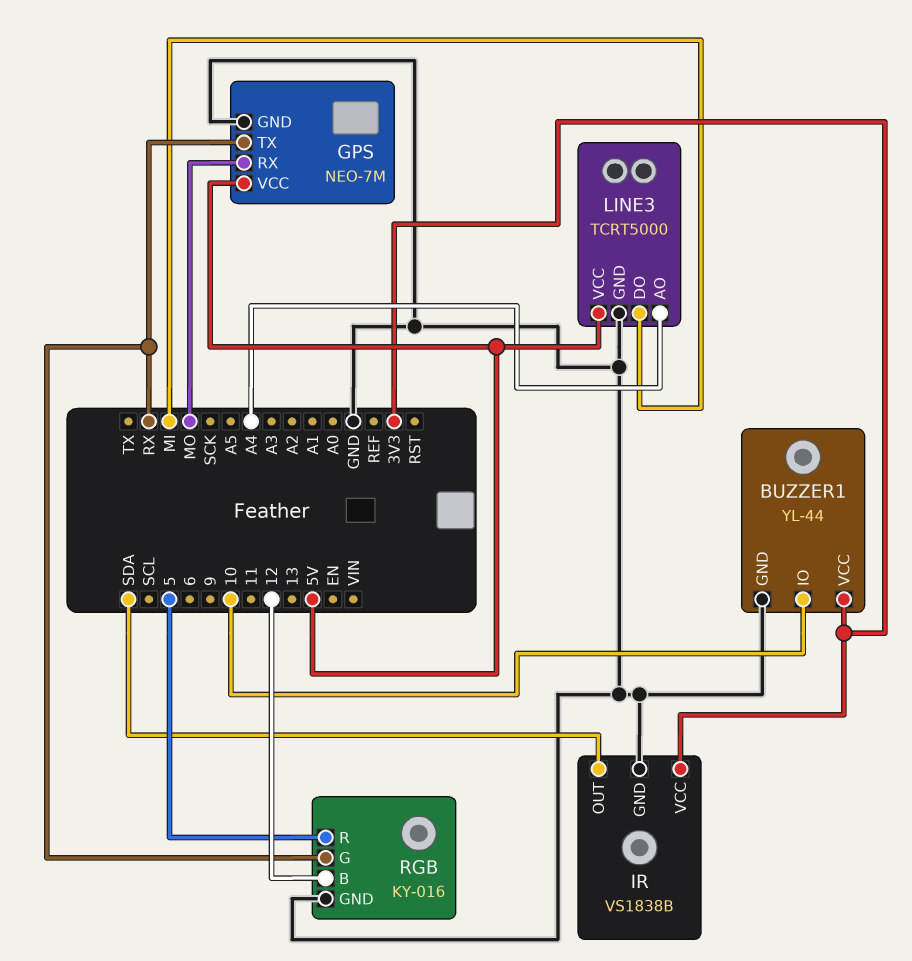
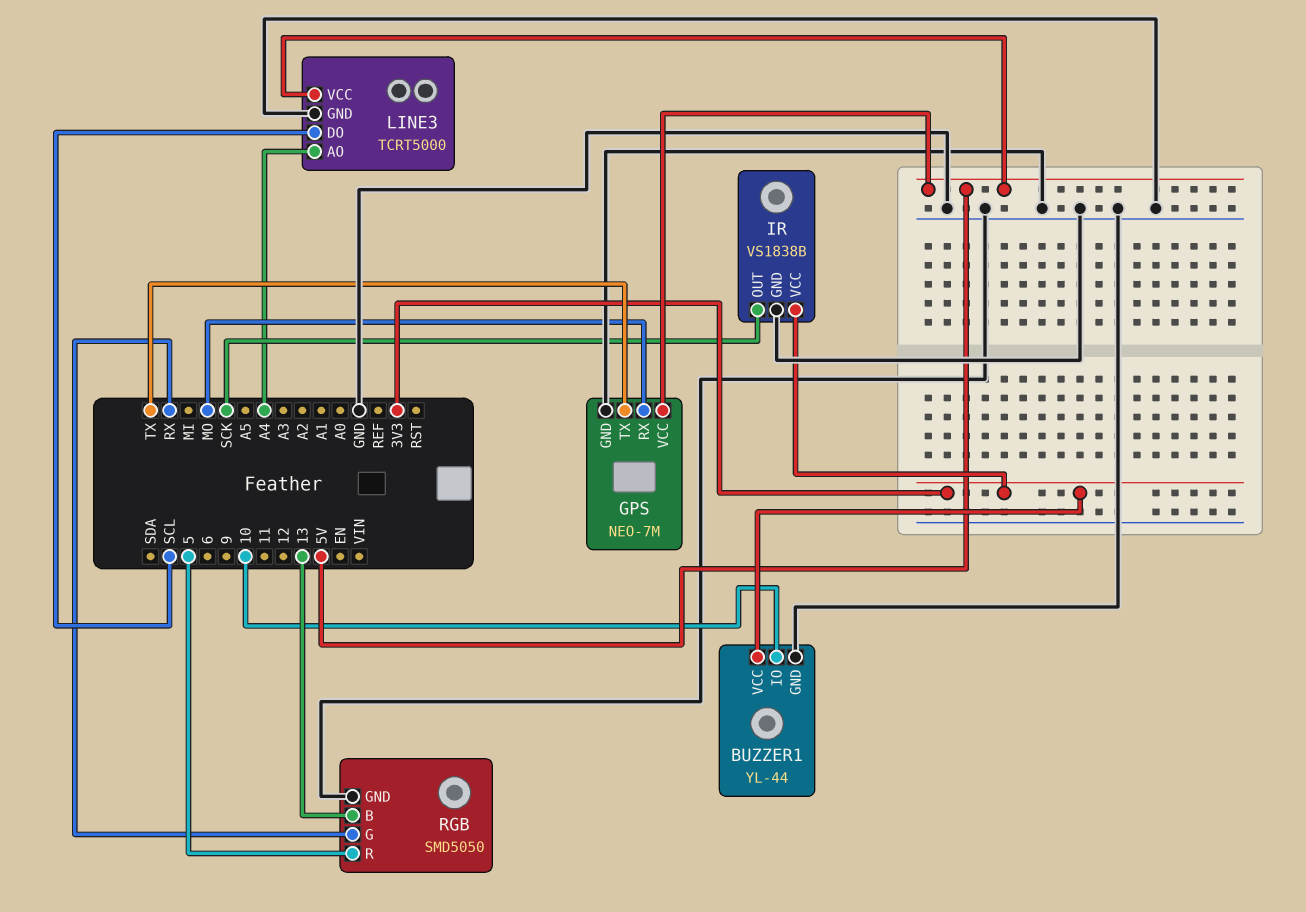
GPS pin TX: RX -> TX
IR pin OUT: SDA -> SCK
LINE3 pin DO: MI -> SCL
RGB: KY-016 -> SMD5050
RGB pin B: 12 -> 13

